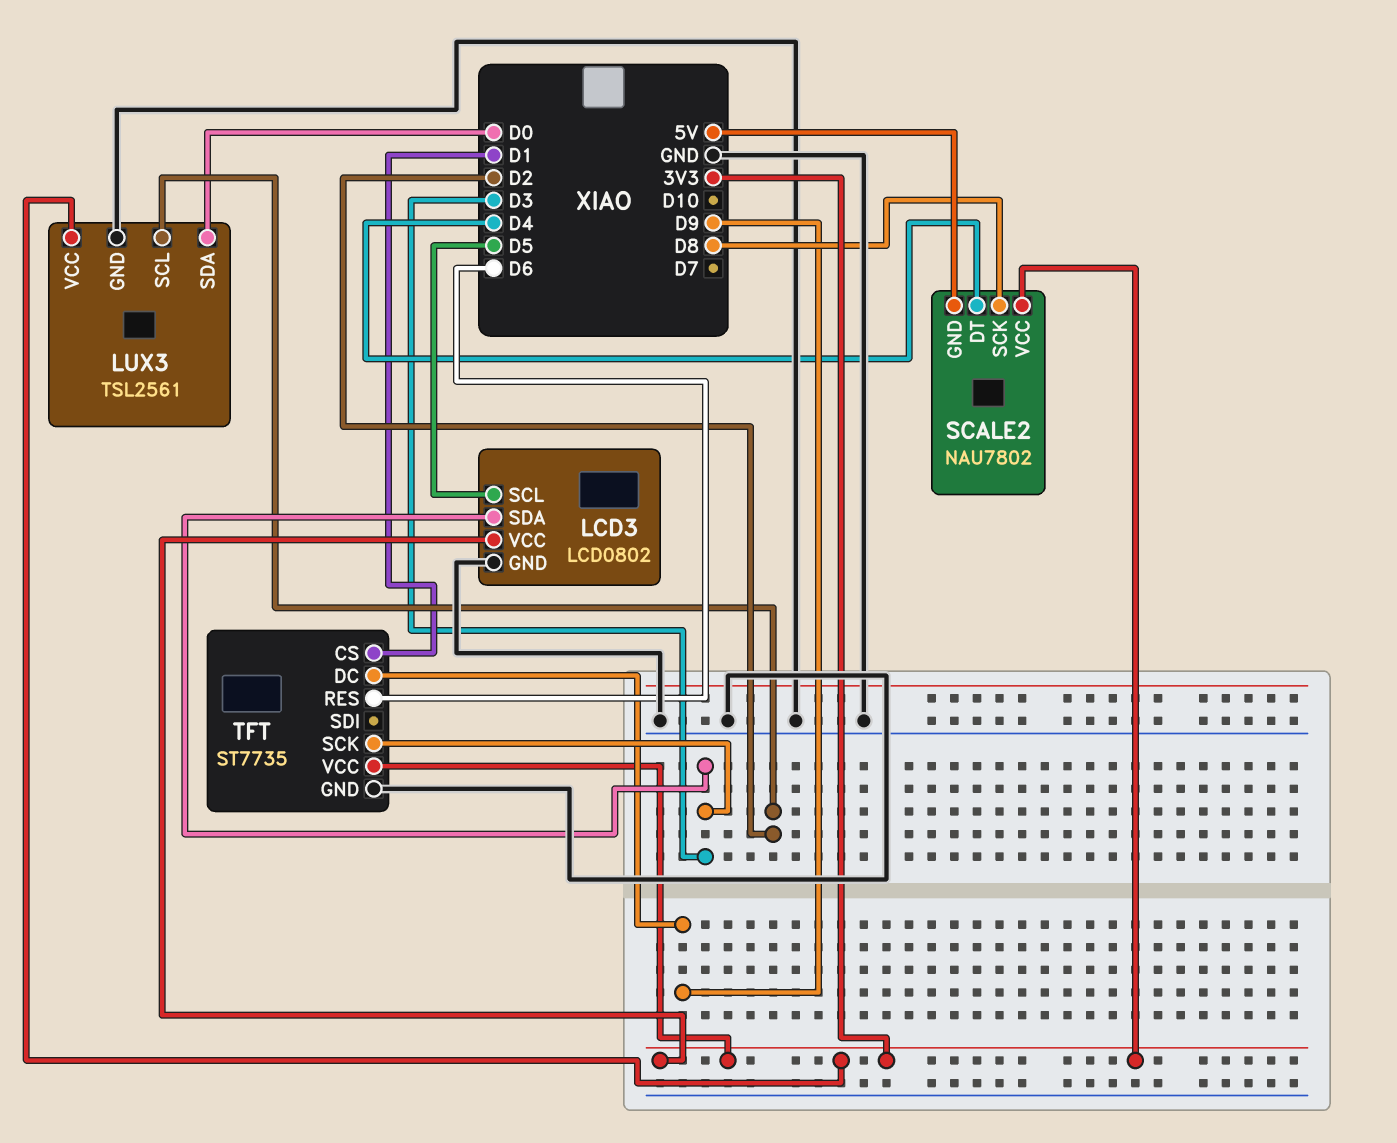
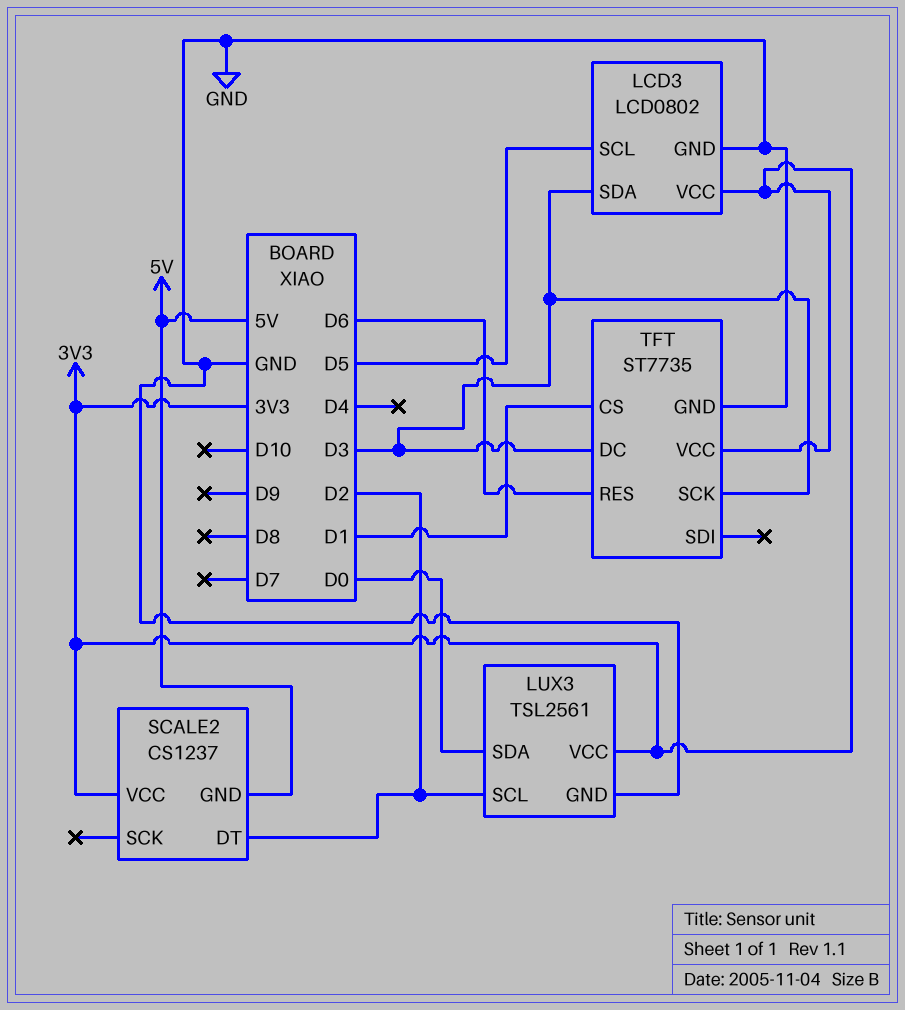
SCALE2: NAU7802 -> CS1237
SCALE2 pin DT: D4 -> D2
SCALE2 pin SCK: D8 -> none
TFT pin DC: D9 -> D3

